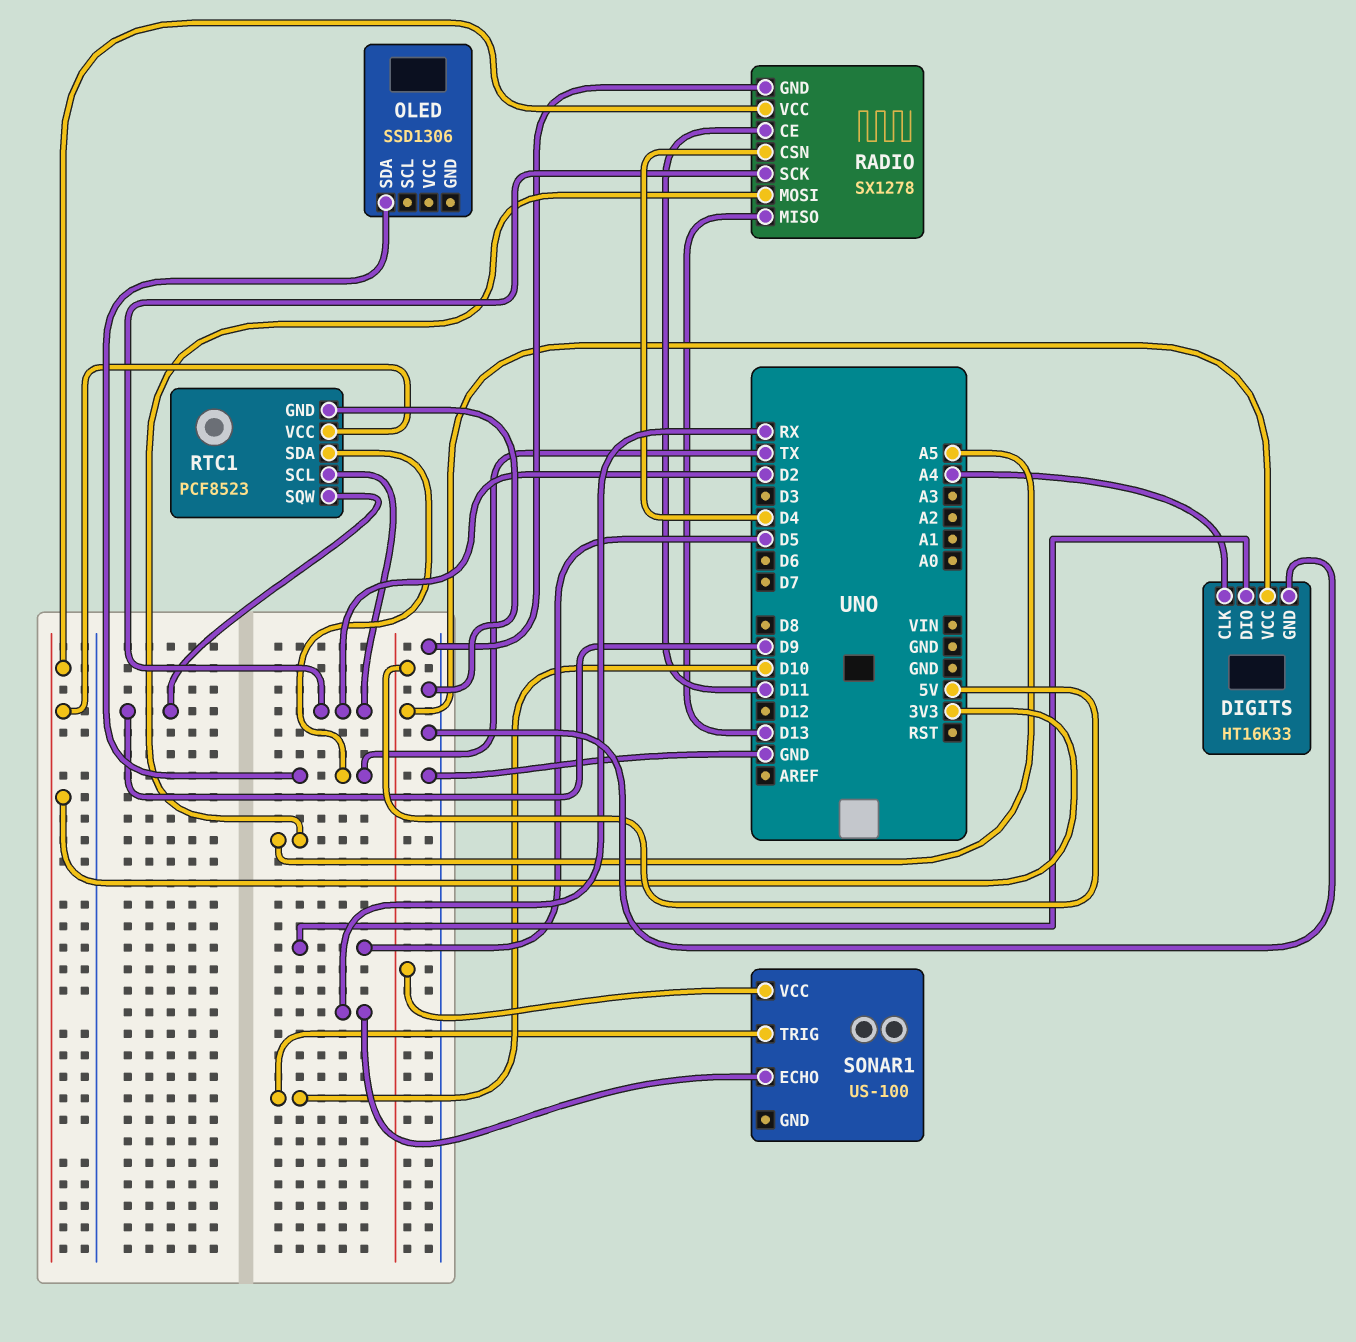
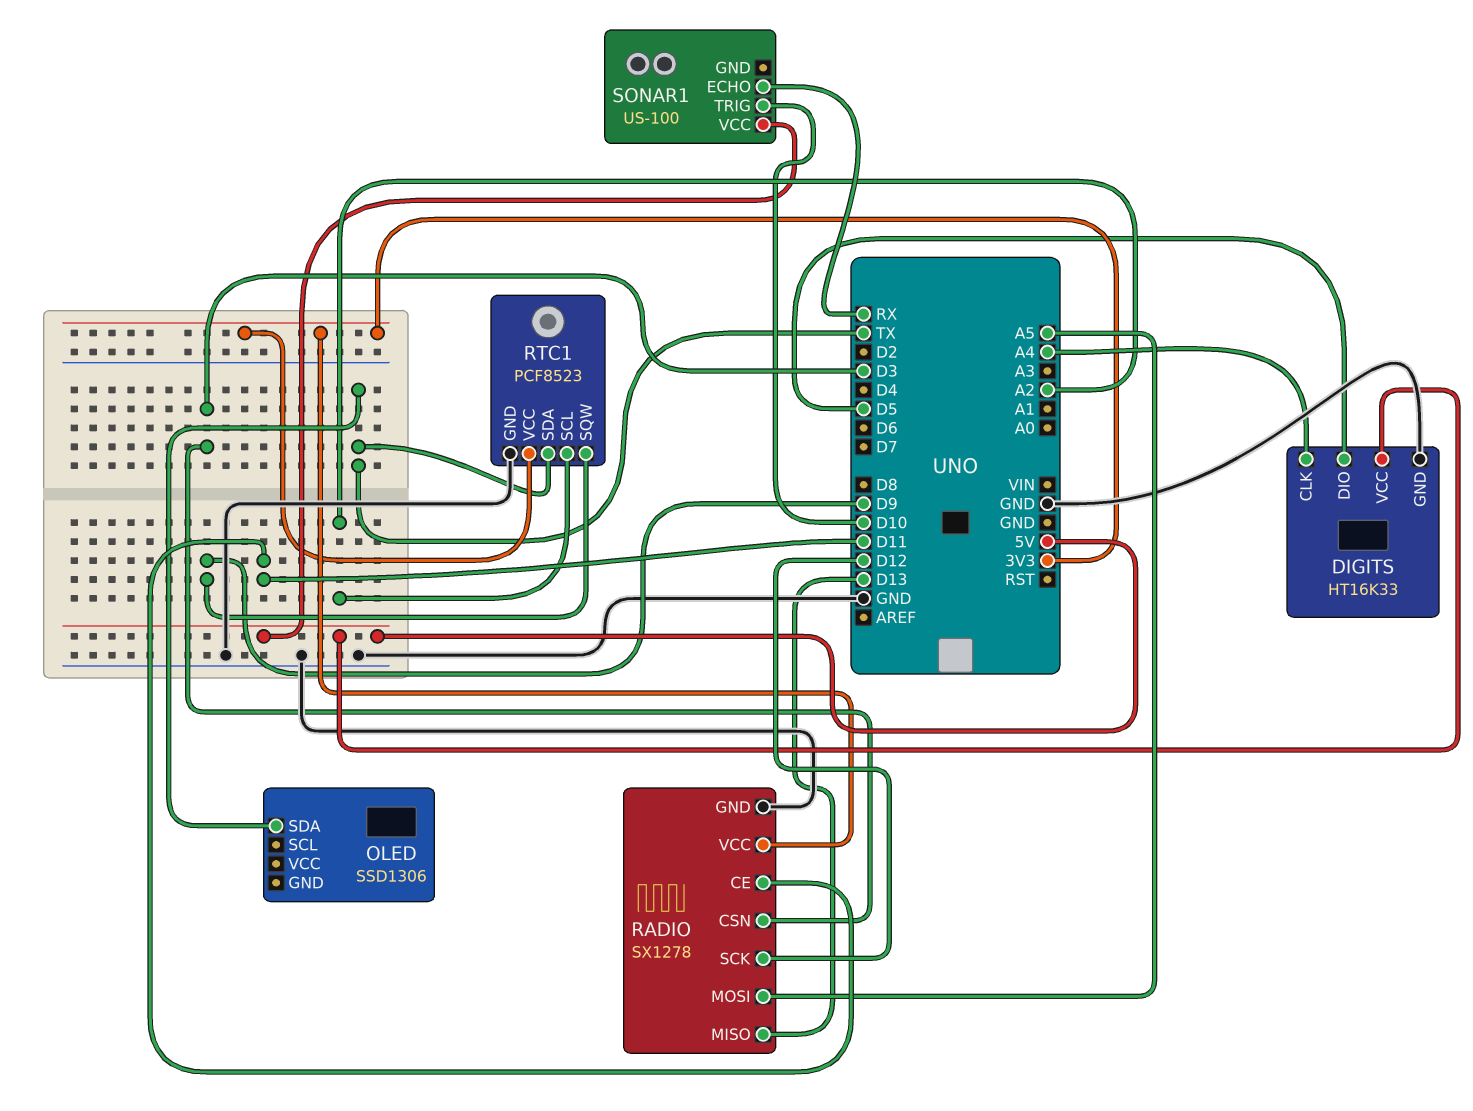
RADIO pin CSN: D4 -> D3
RADIO pin SCK: D2 -> D12
RTC1 pin SCL: D2 -> A2

